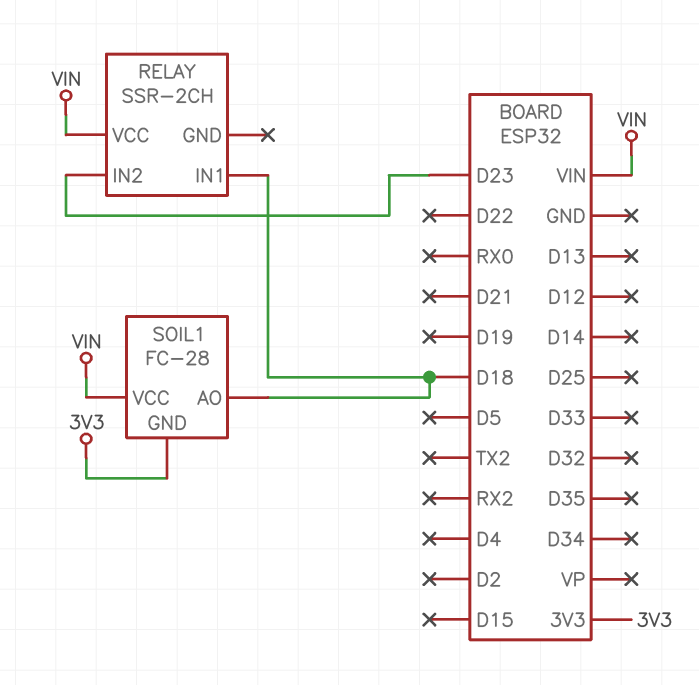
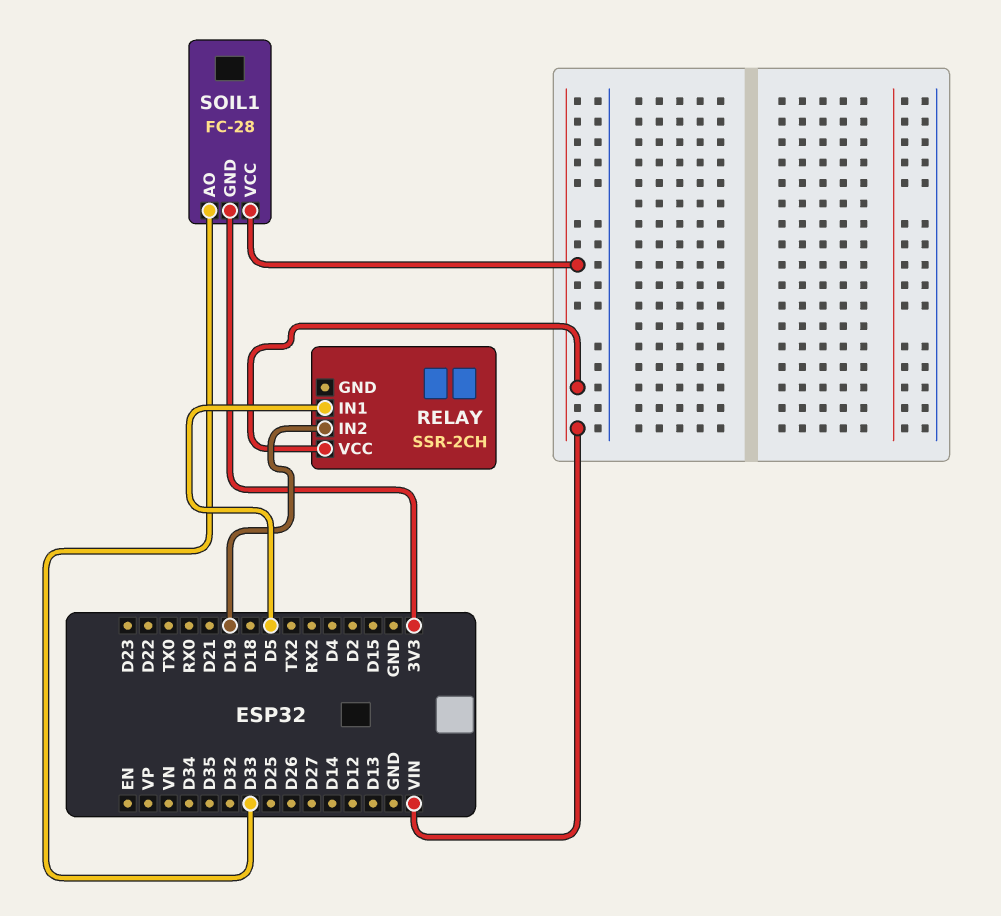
RELAY pin IN1: D18 -> D5
RELAY pin IN2: D23 -> D19
SOIL1 pin AO: D18 -> D33

